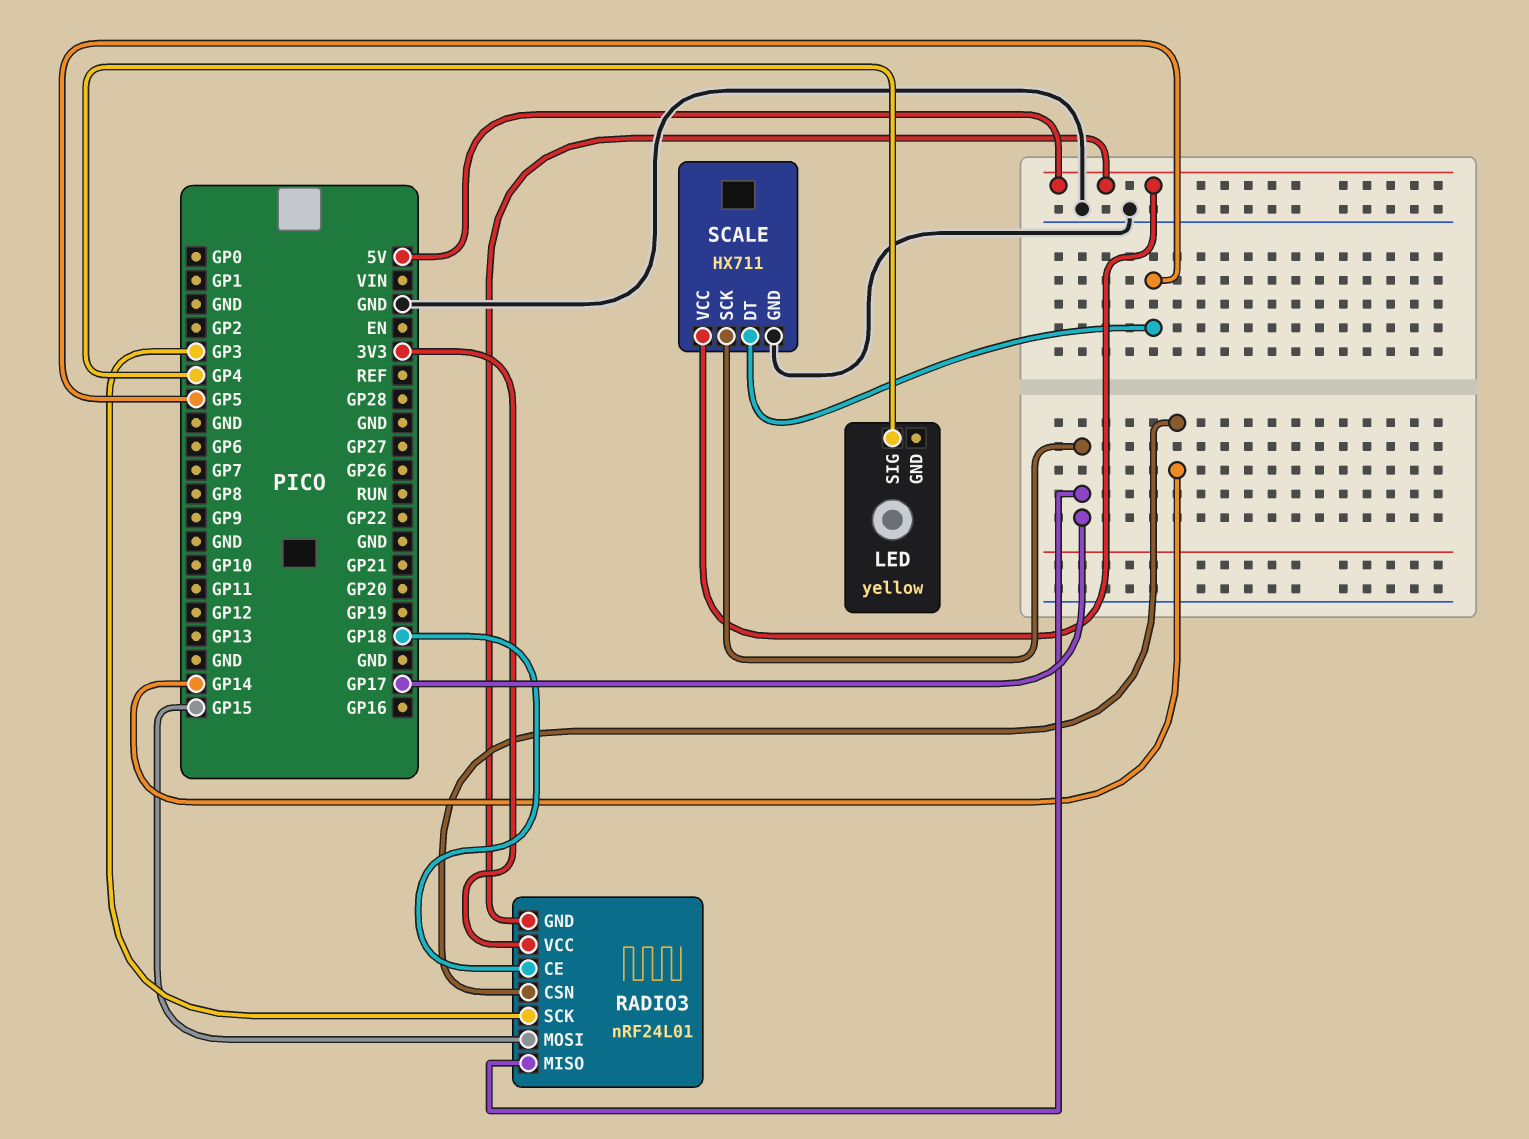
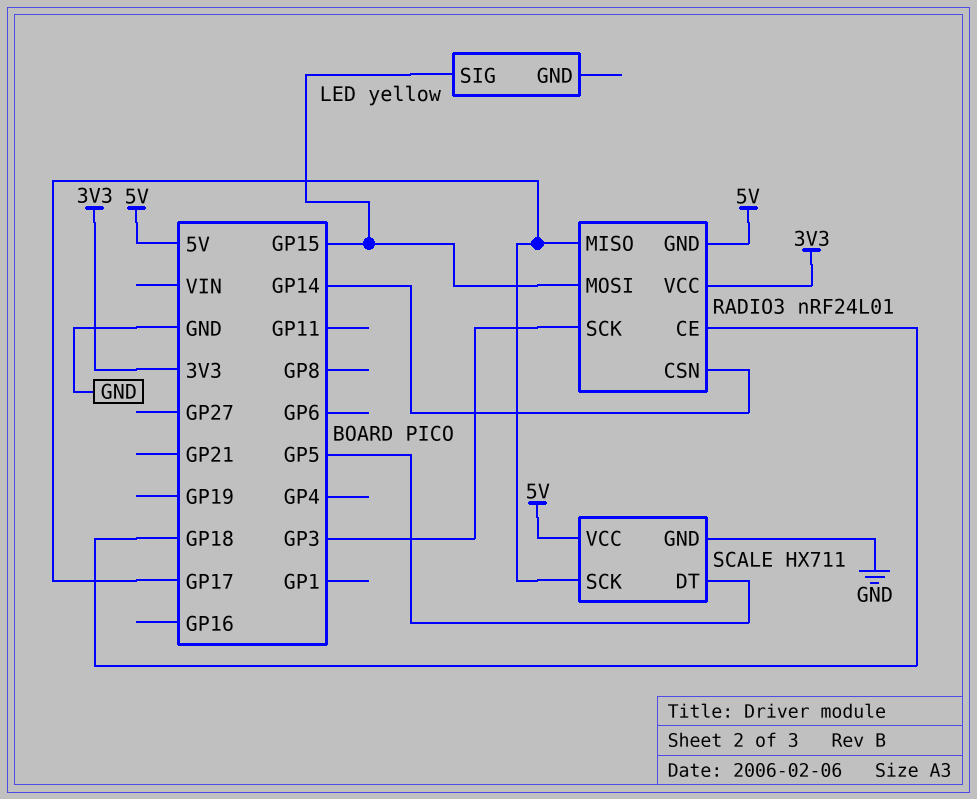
LED pin SIG: GP4 -> GP15

